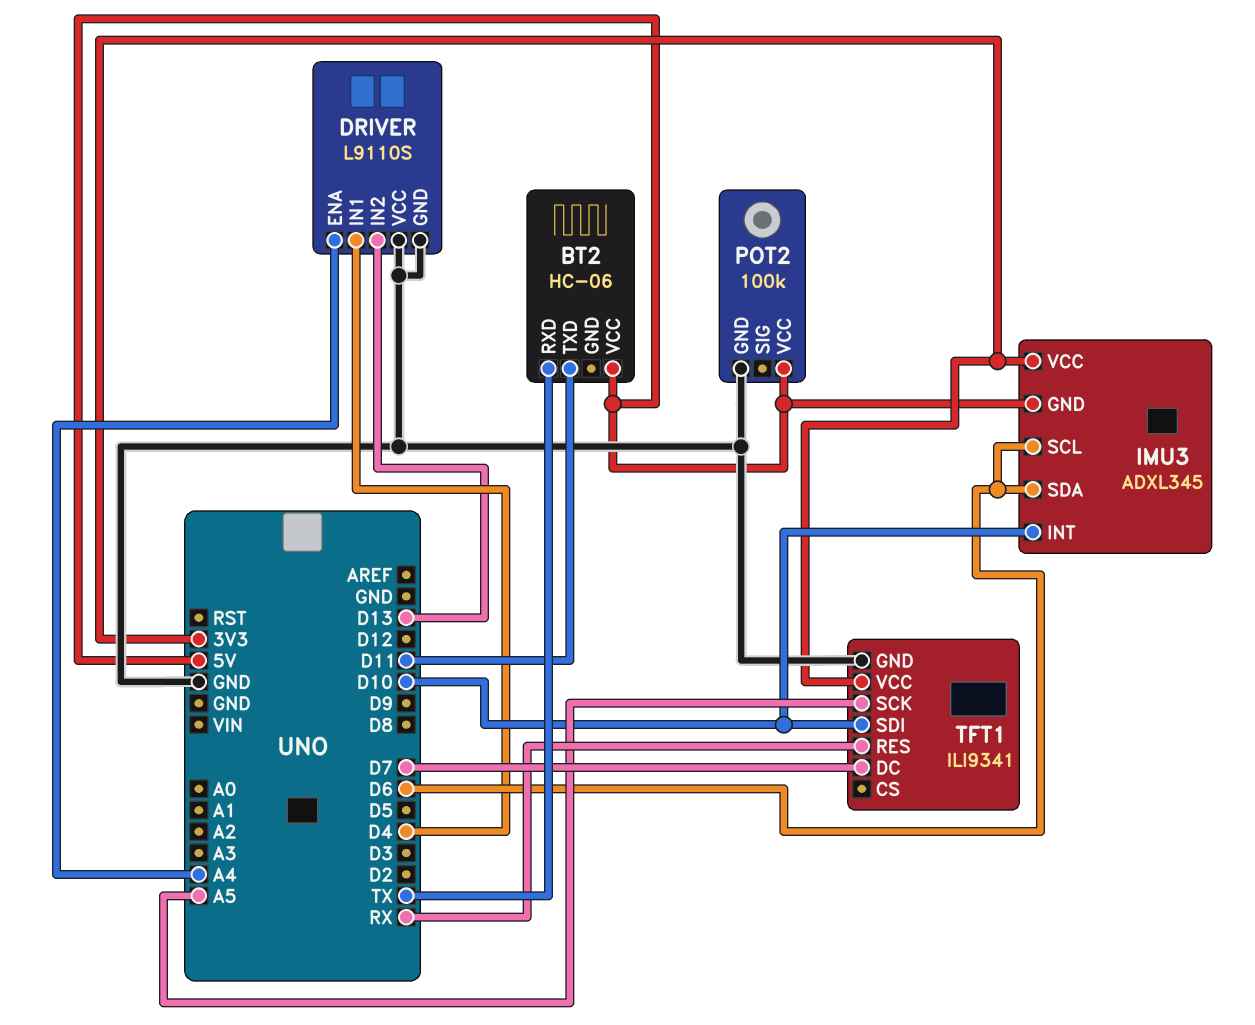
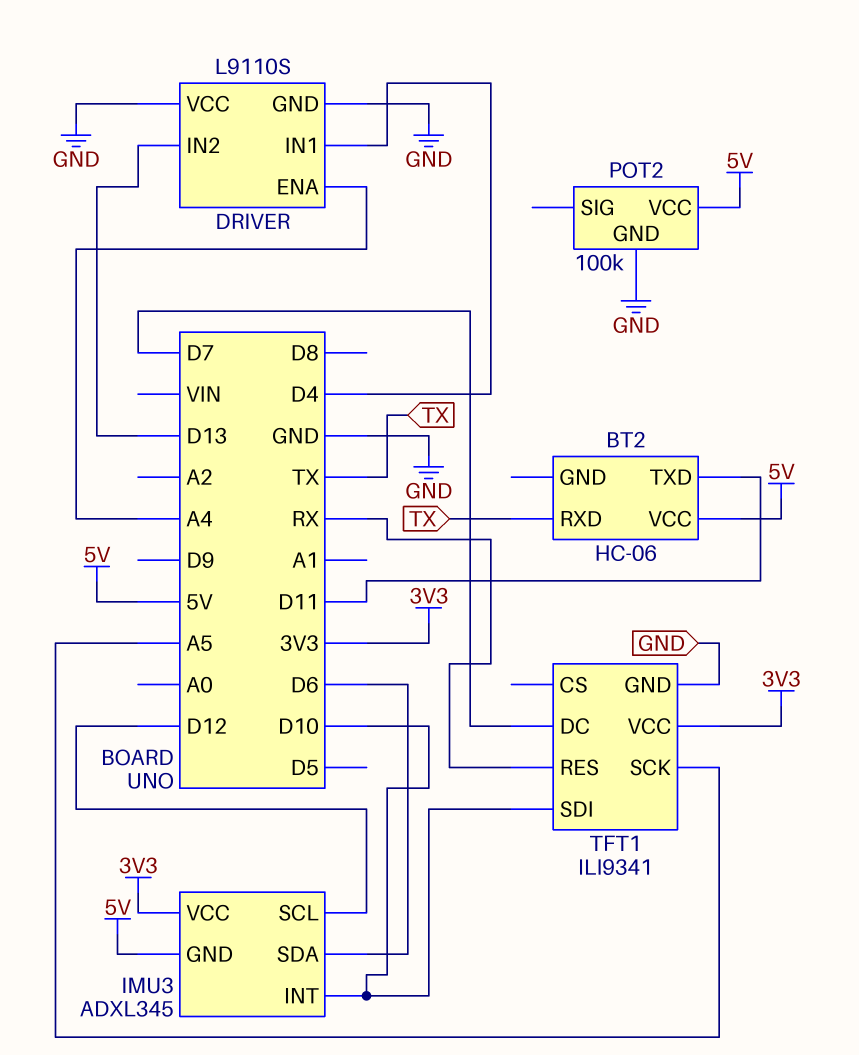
IMU3 pin SCL: D6 -> D12

